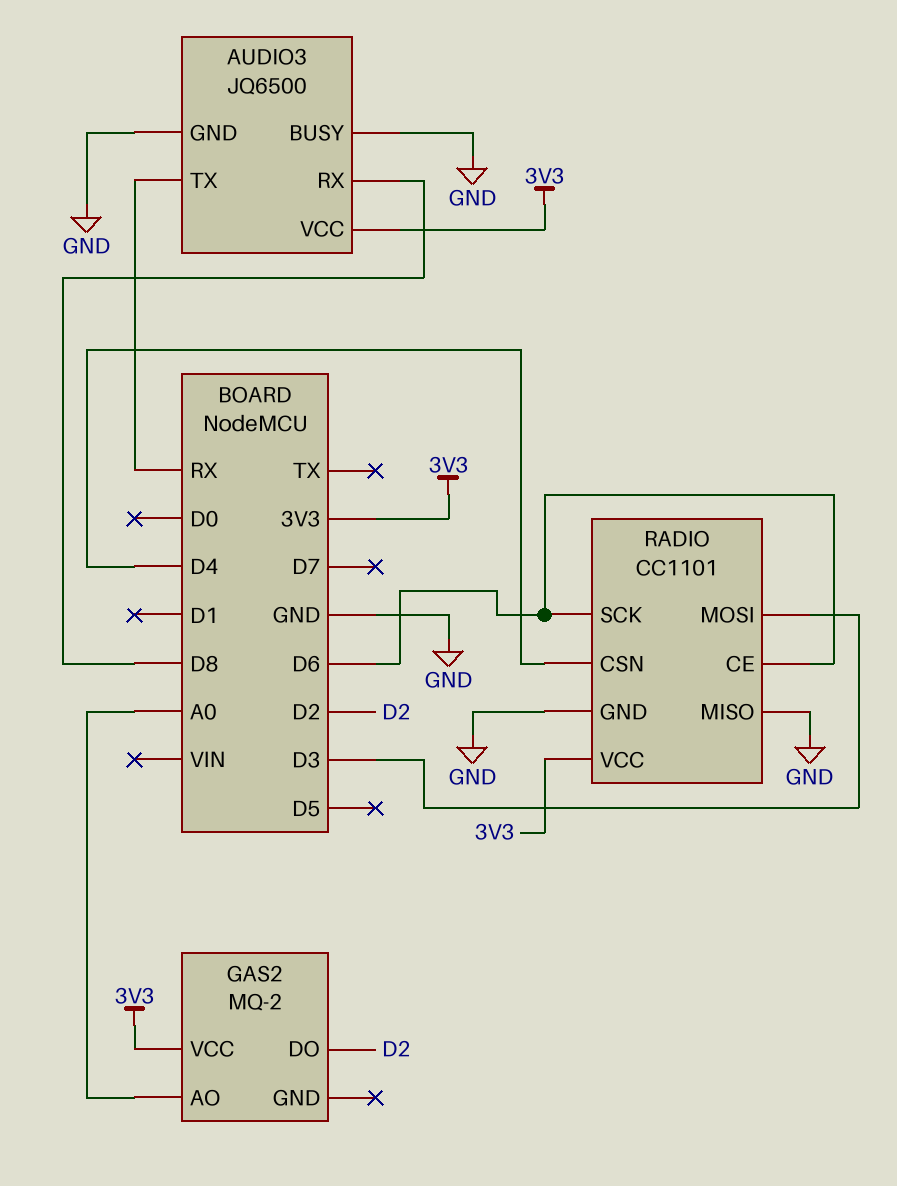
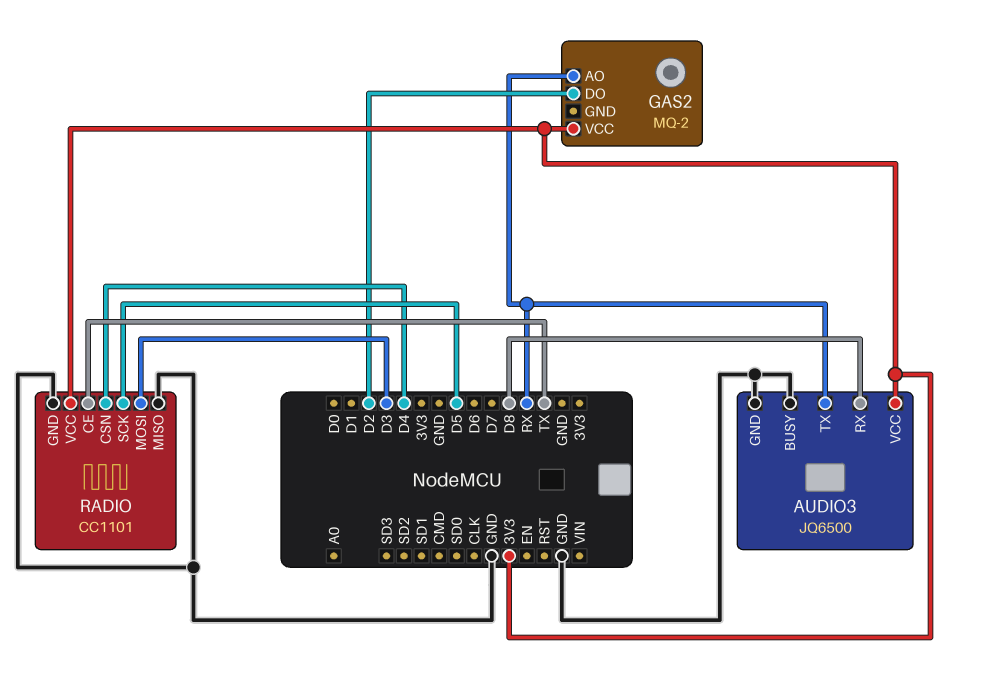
GAS2 pin AO: A0 -> RX
RADIO pin CE: D6 -> TX
RADIO pin SCK: D6 -> D5

